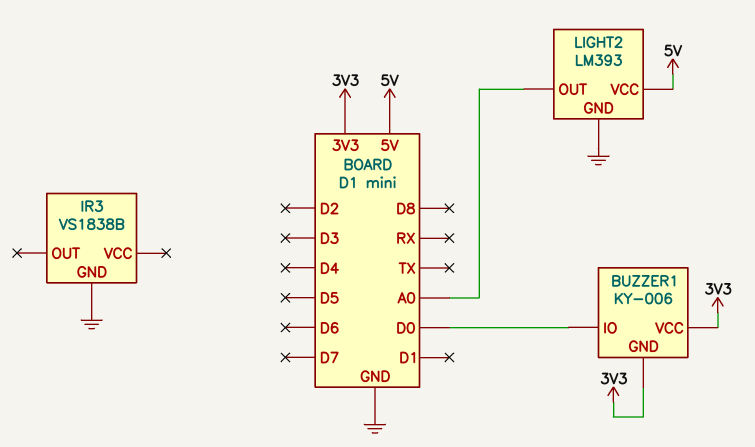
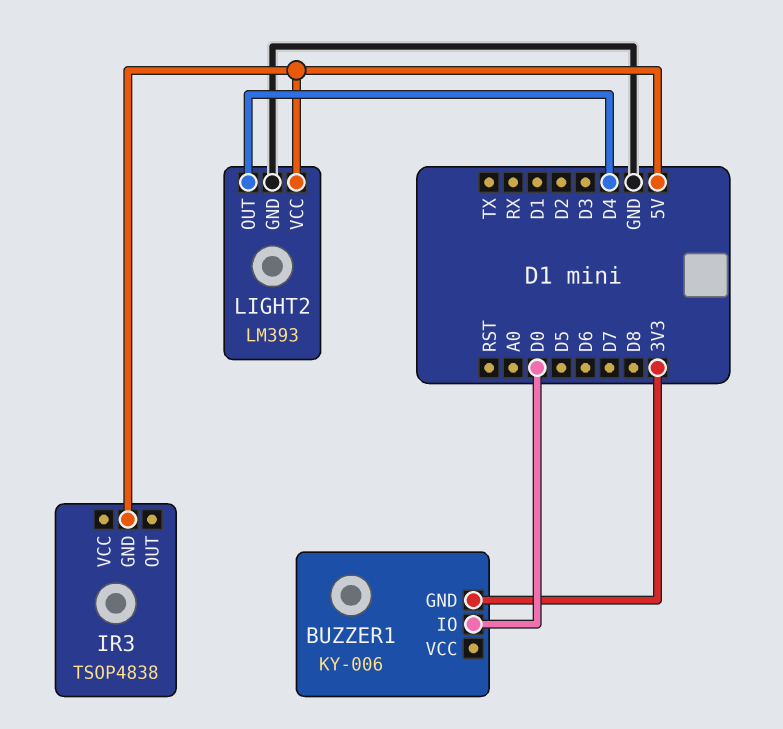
BUZZER1 pin VCC: 3V3 -> none
IR3: VS1838B -> TSOP4838
IR3 pin GND: GND -> 5V
LIGHT2 pin OUT: A0 -> D4

